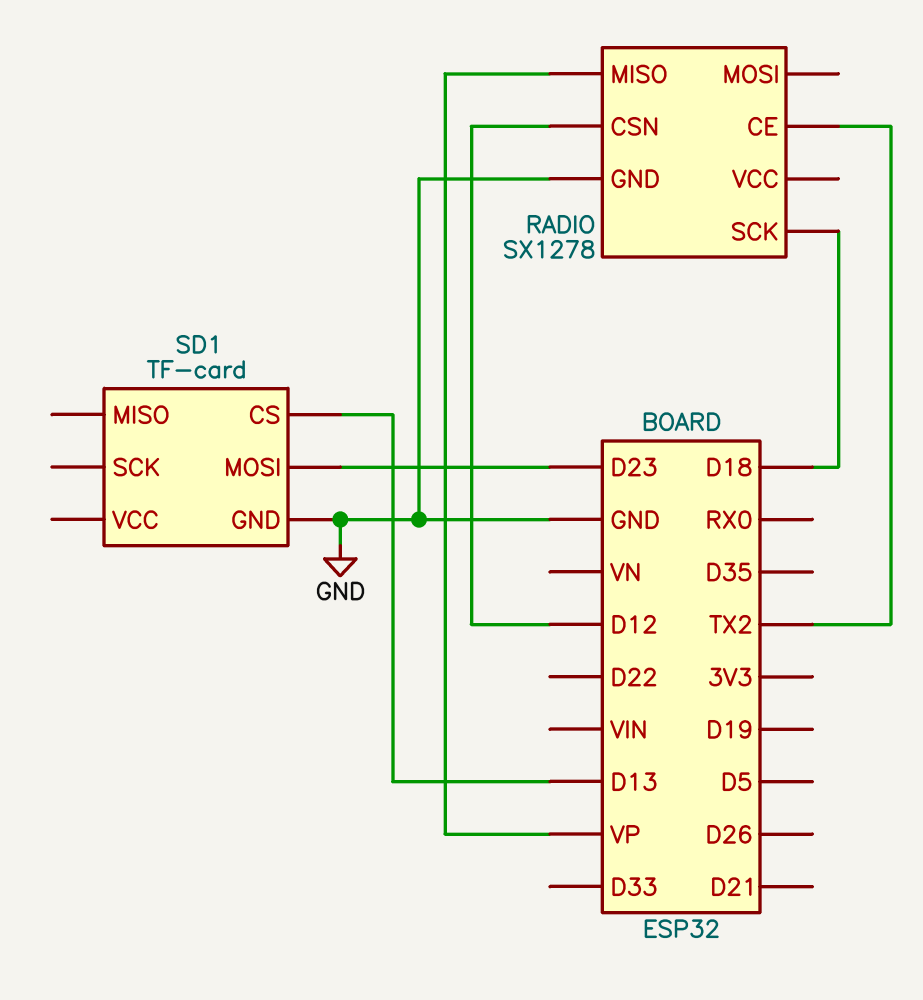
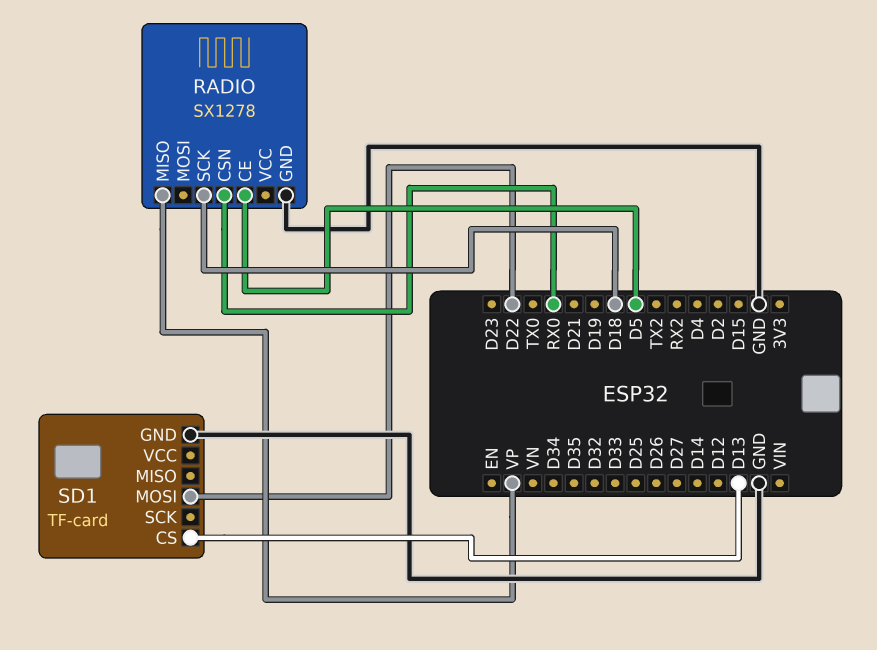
RADIO pin CE: TX2 -> D5
RADIO pin CSN: D12 -> RX0
SD1 pin MOSI: D23 -> D22

